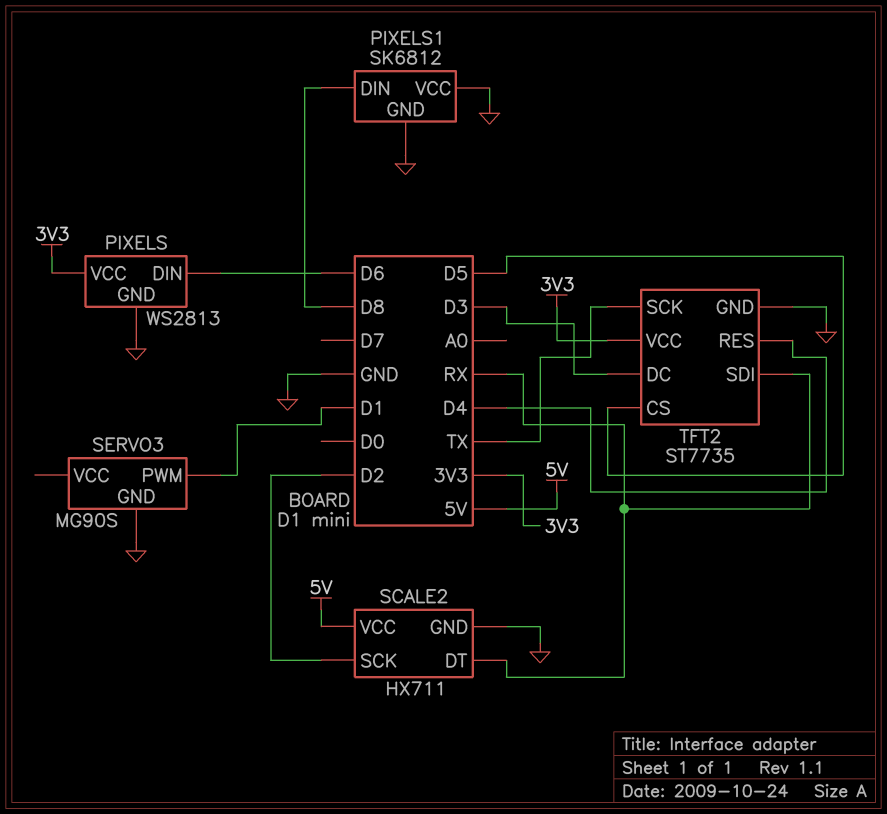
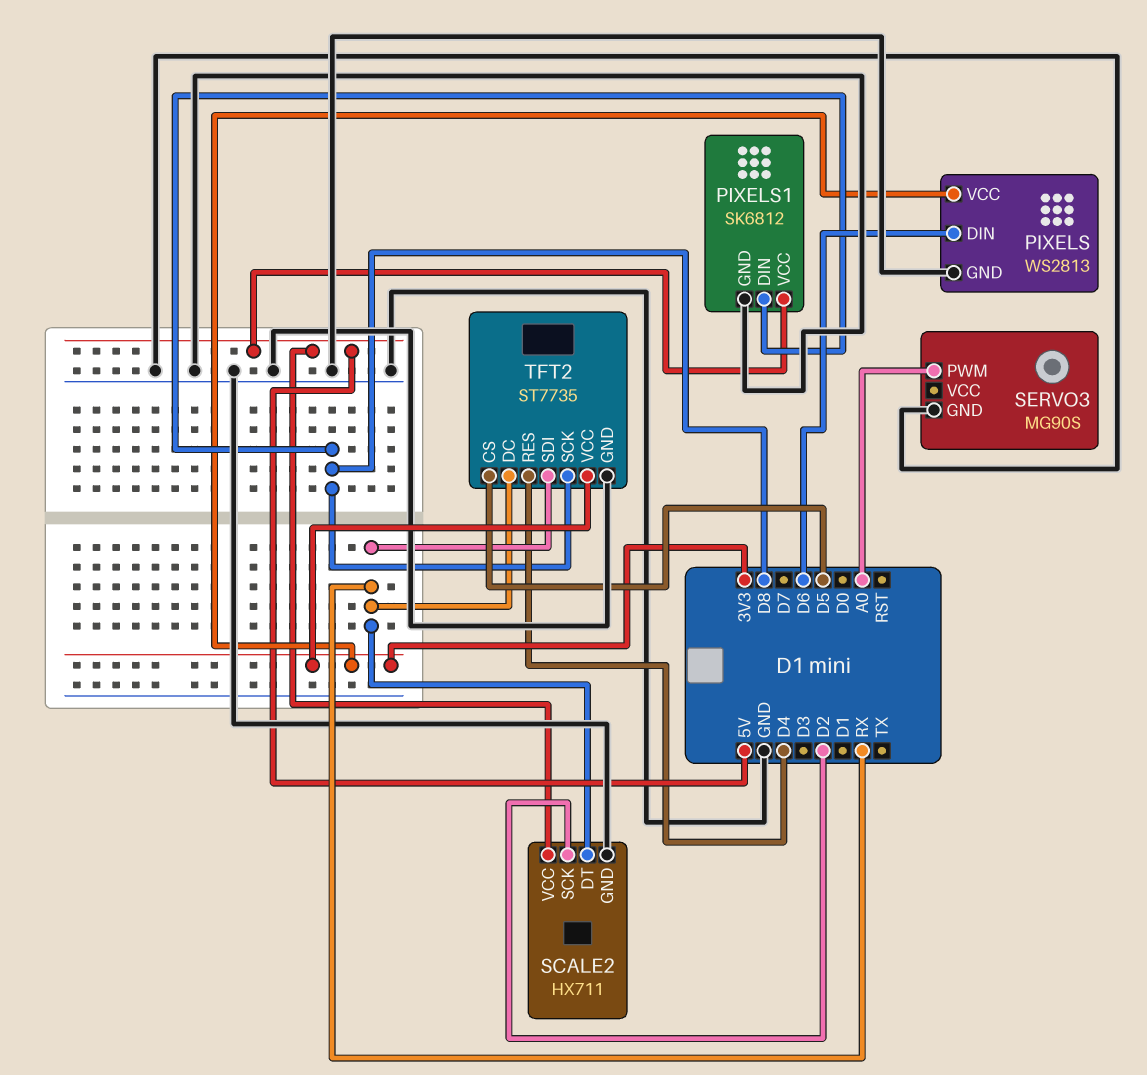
PIXELS1 pin VCC: GND -> 5V
SERVO3 pin PWM: D1 -> A0
TFT2 pin DC: D3 -> RX
TFT2 pin SCK: TX -> D8

